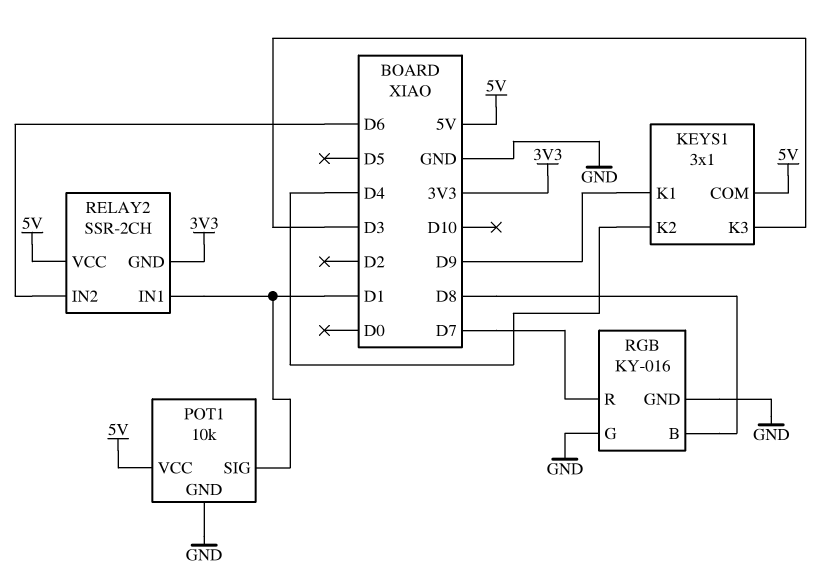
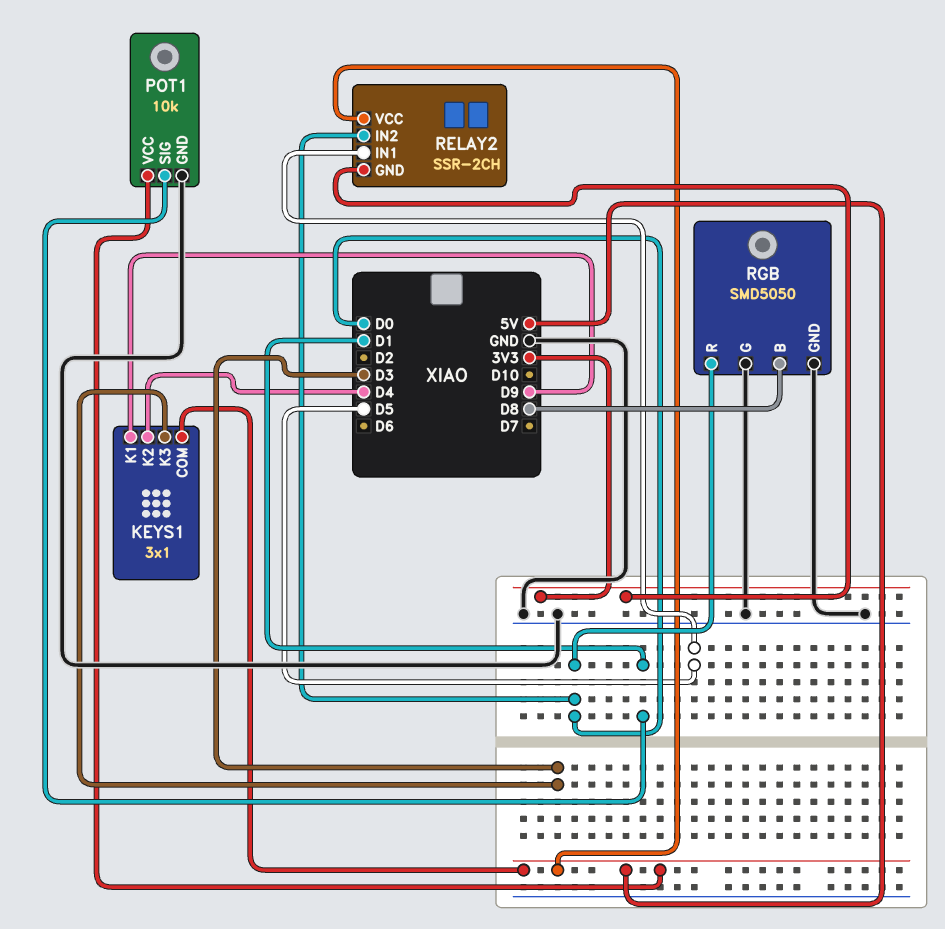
RELAY2 pin IN1: D1 -> D5
RELAY2 pin IN2: D6 -> D0
RGB: KY-016 -> SMD5050
RGB pin R: D7 -> D0

